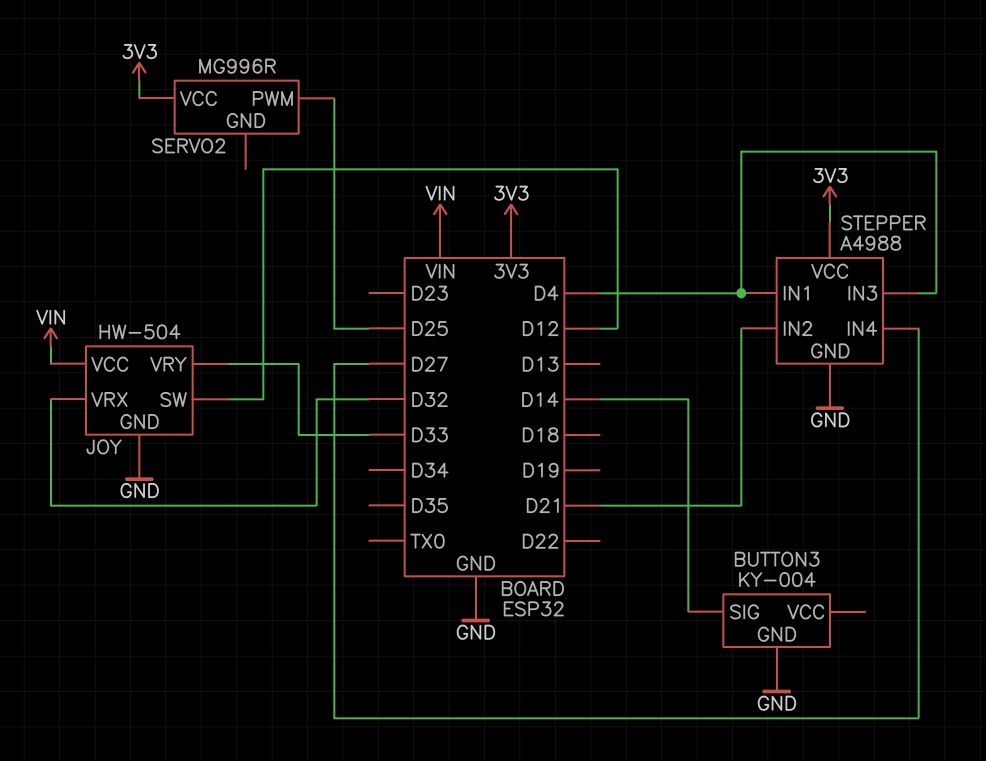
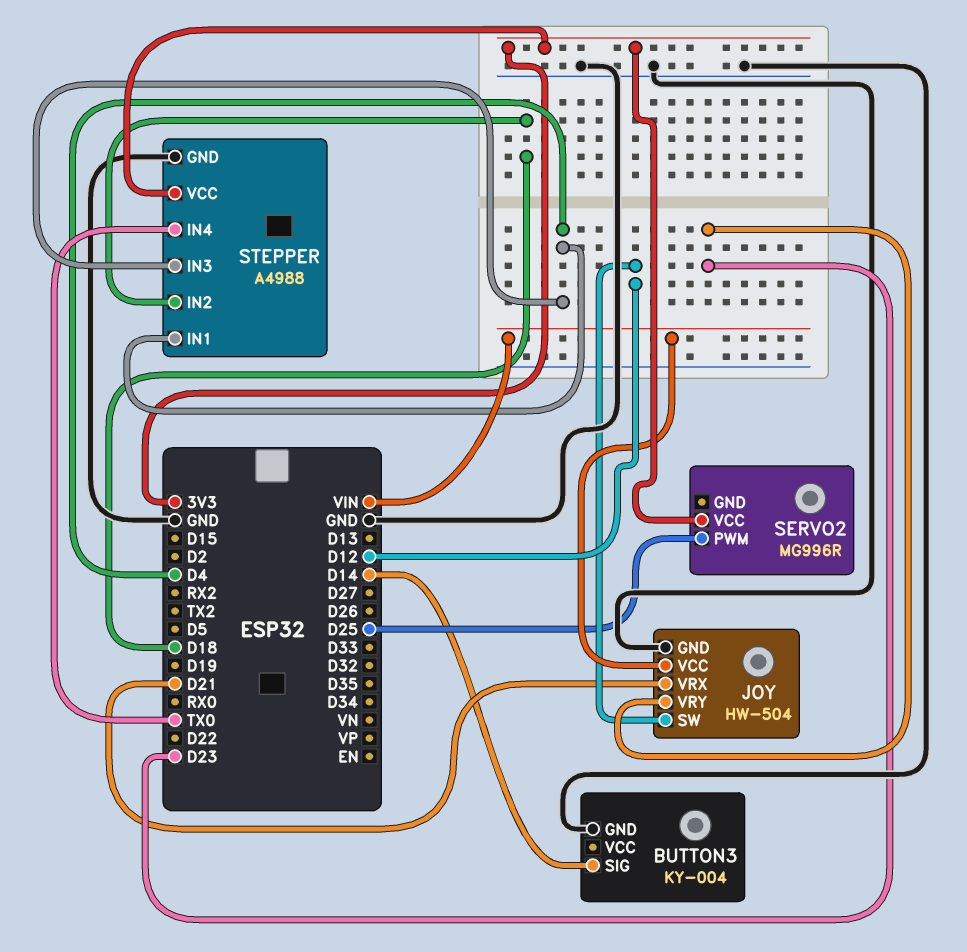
JOY pin VRX: D32 -> D21
JOY pin VRY: D33 -> D23
STEPPER pin IN2: D21 -> D18
STEPPER pin IN4: D27 -> TX0

